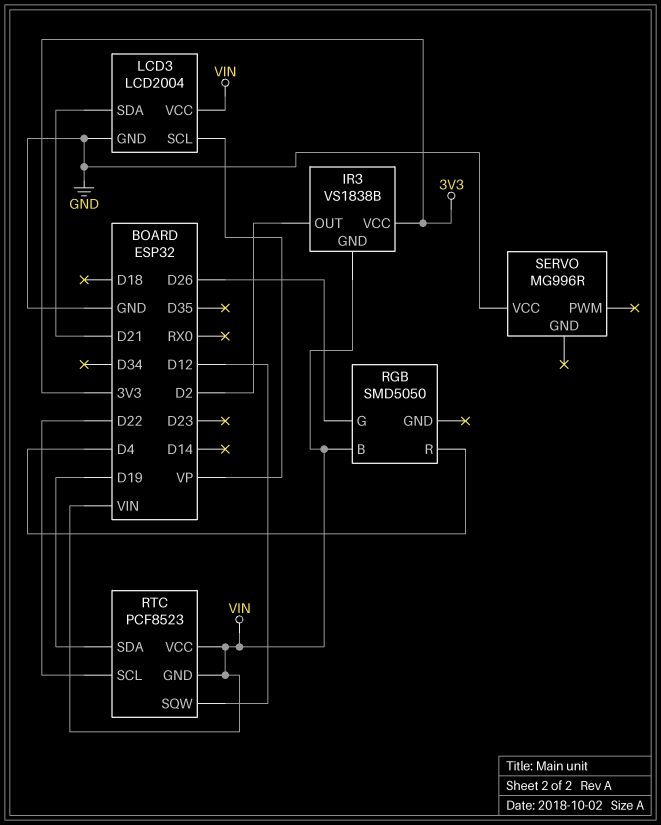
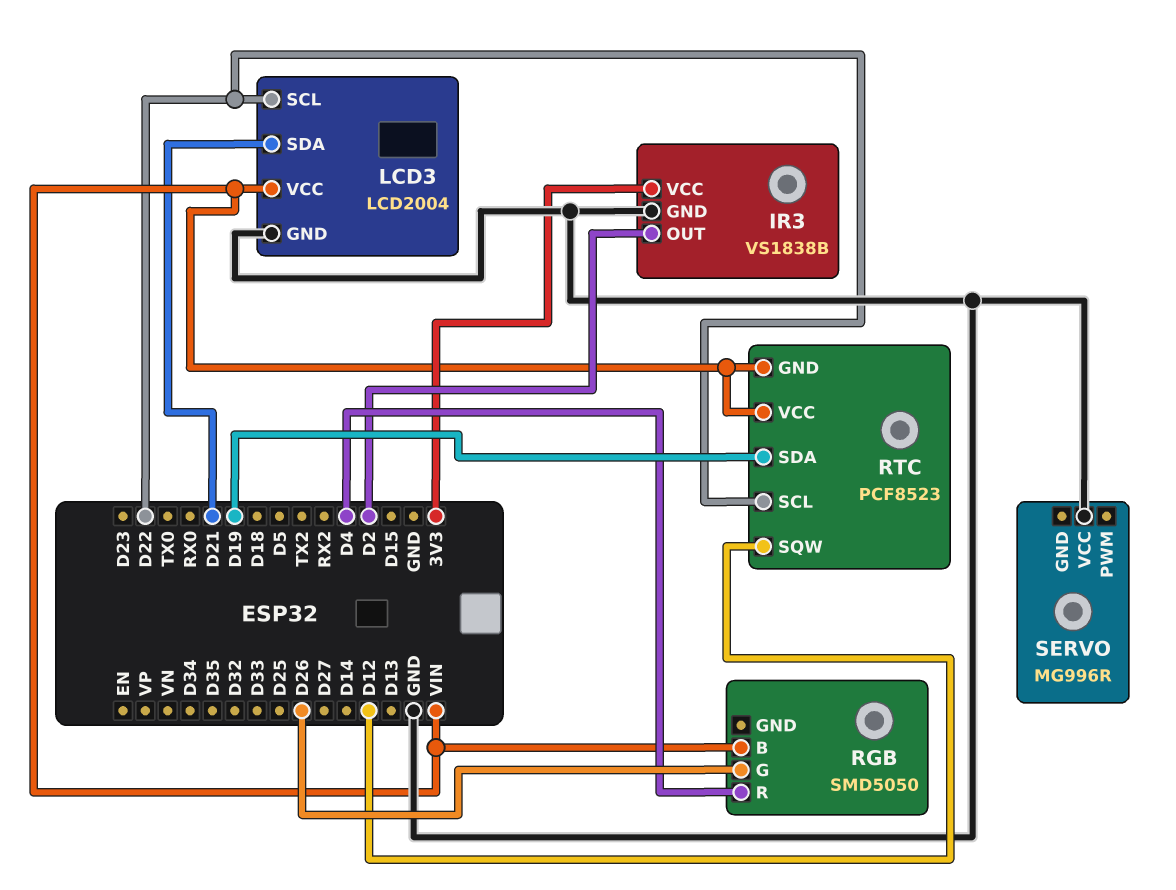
IR3 pin GND: VIN -> GND
LCD3 pin SCL: VP -> D22

